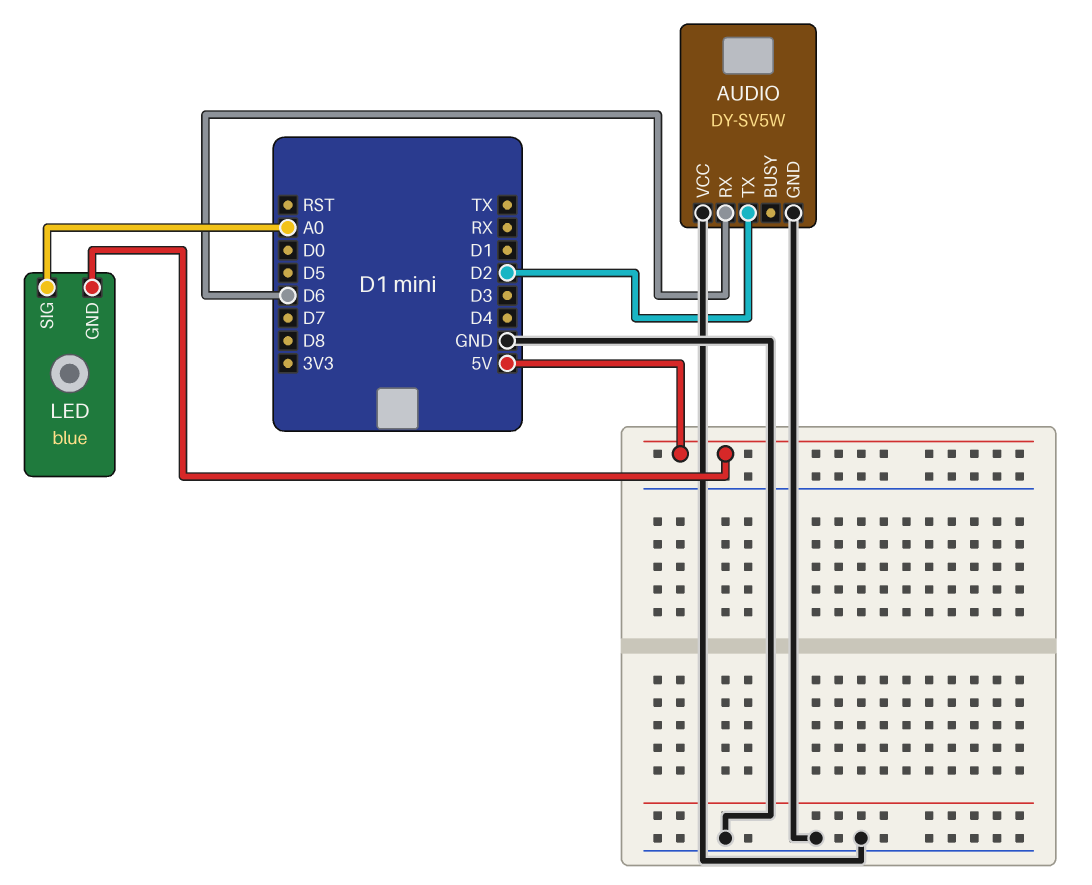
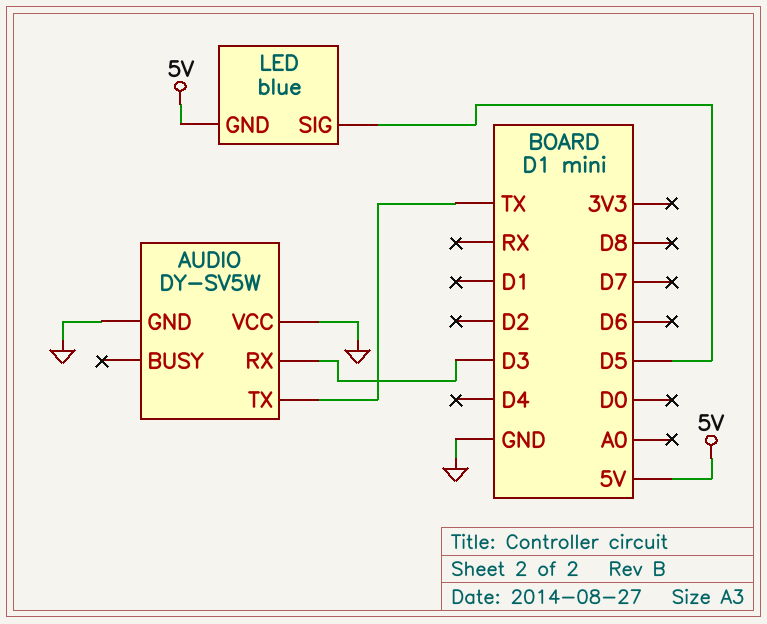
AUDIO pin RX: D6 -> D3
AUDIO pin TX: D2 -> TX
LED pin SIG: A0 -> D5

